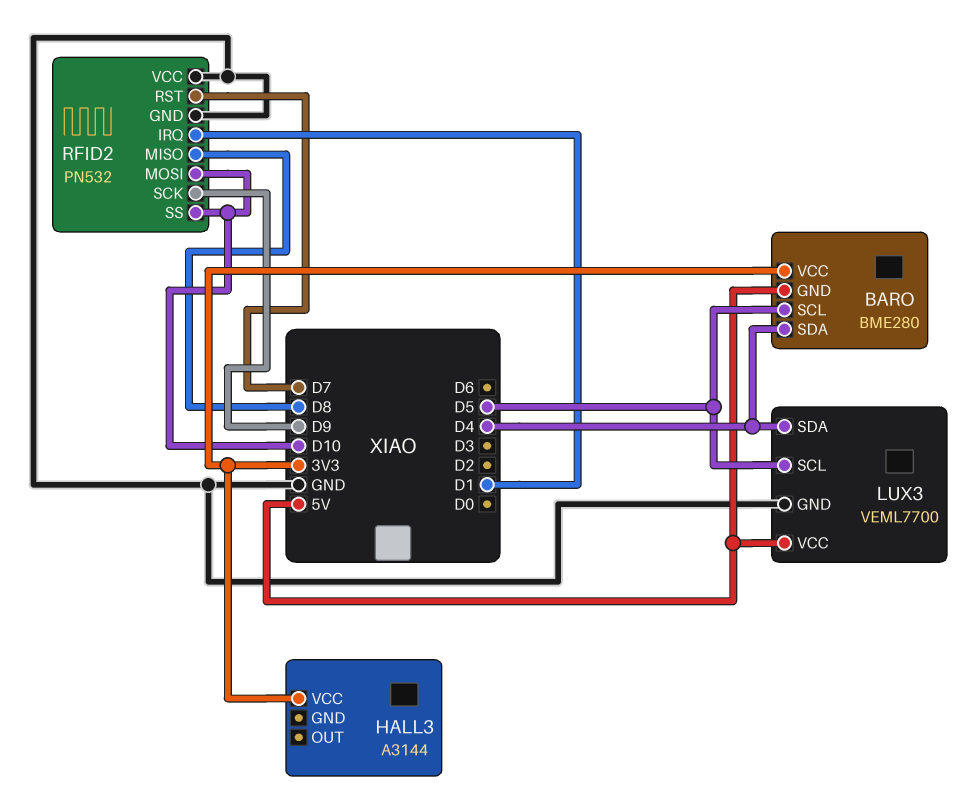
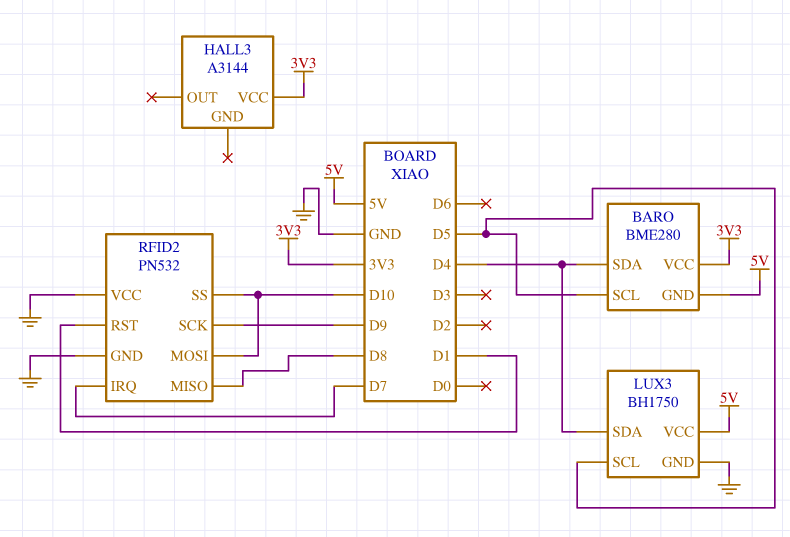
LUX3: VEML7700 -> BH1750
RFID2 pin IRQ: D1 -> D7
RFID2 pin RST: D7 -> D1

